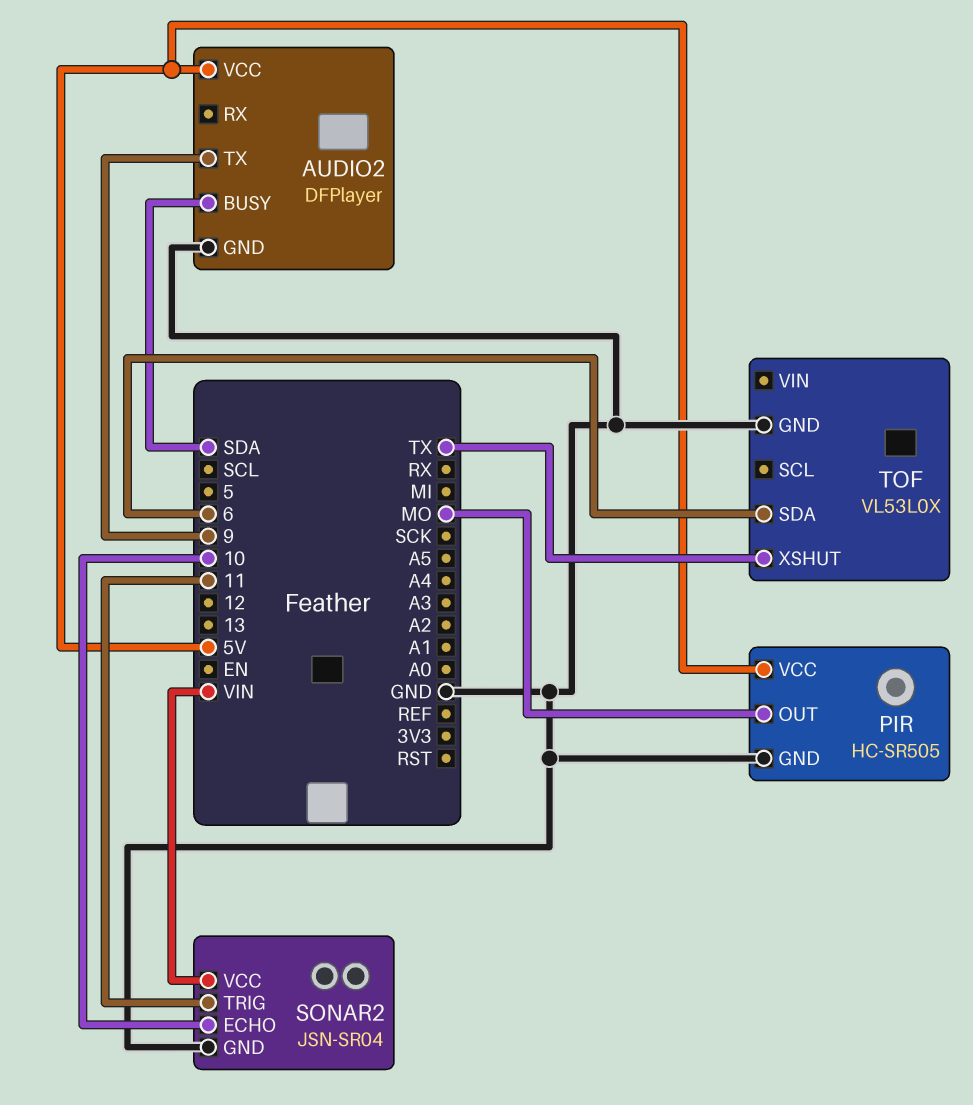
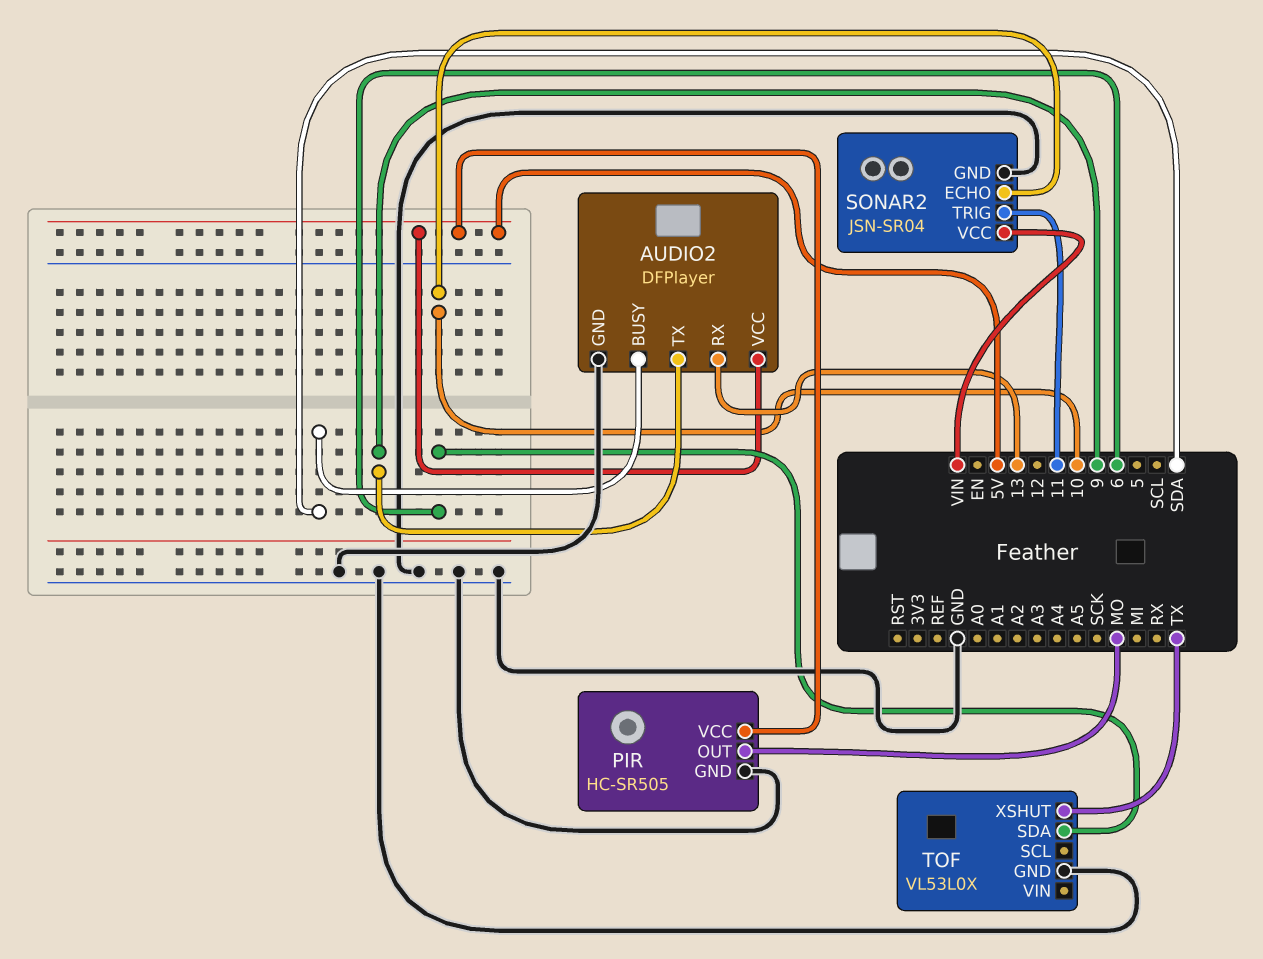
AUDIO2 pin RX: none -> 13

